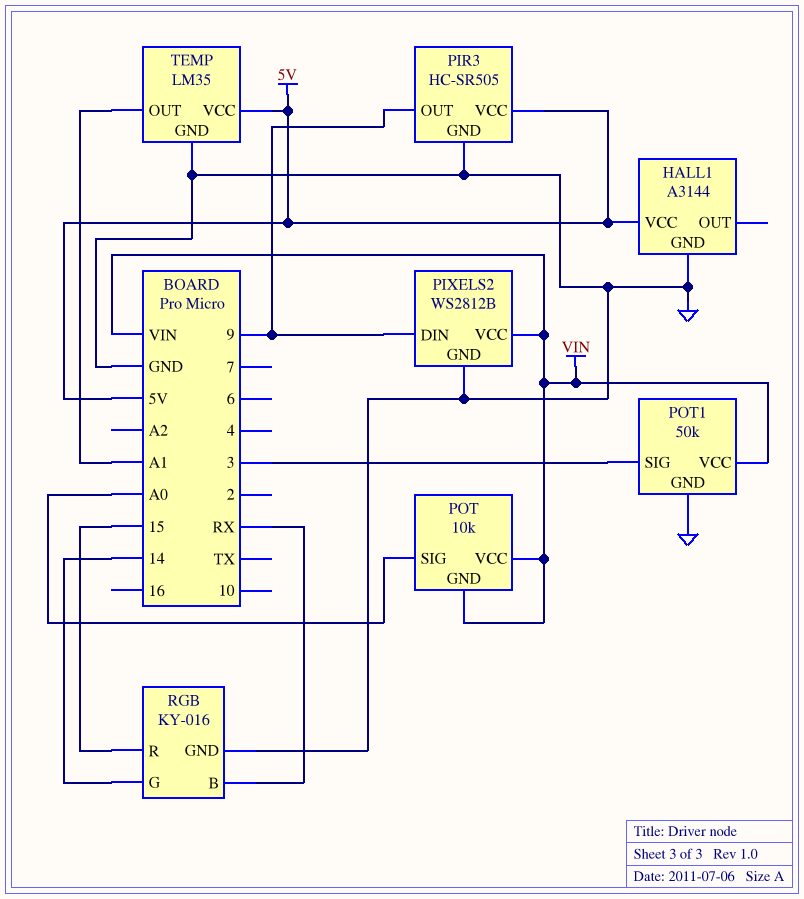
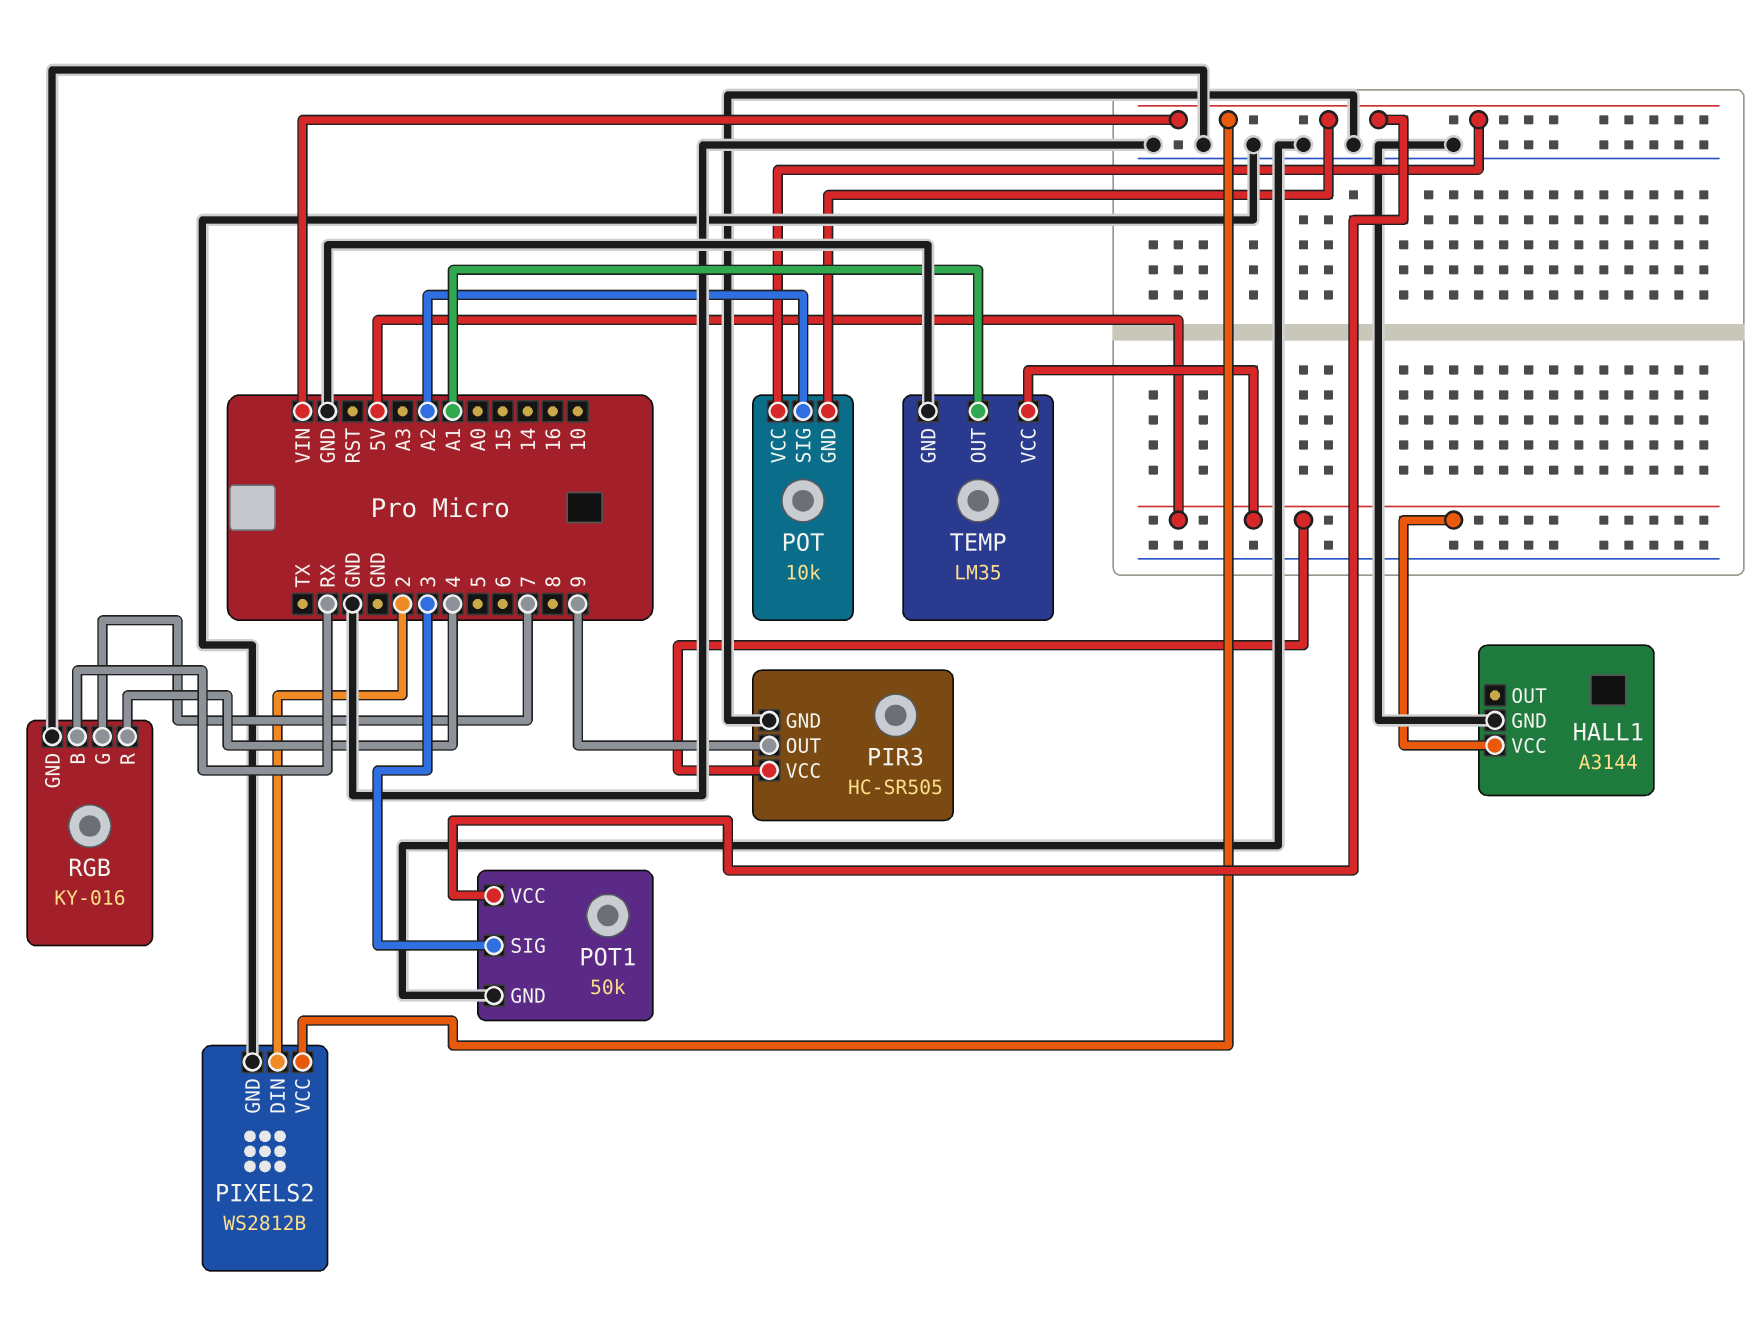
PIXELS2 pin DIN: 9 -> 2
POT pin SIG: A0 -> A2
RGB pin G: 14 -> 7
RGB pin R: 15 -> 4

